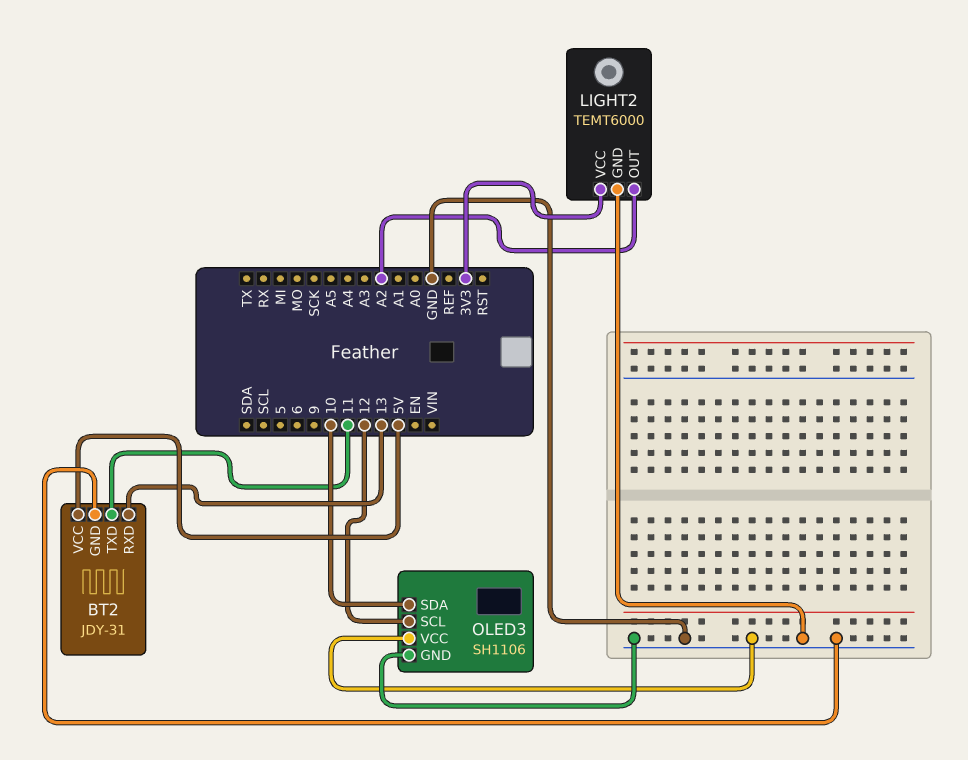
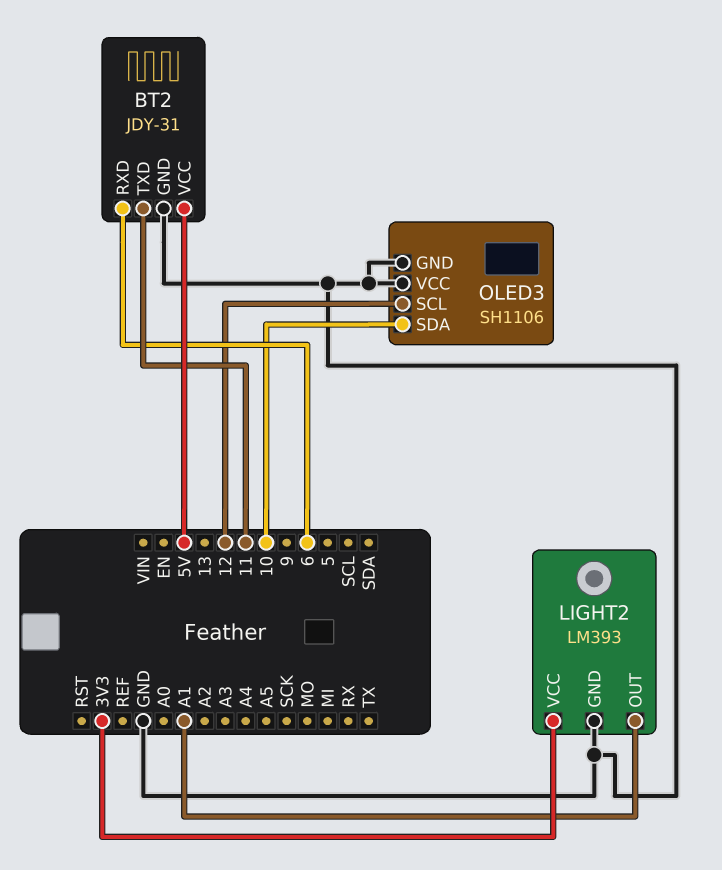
BT2 pin RXD: 13 -> 6
LIGHT2: TEMT6000 -> LM393
LIGHT2 pin OUT: A2 -> A1

